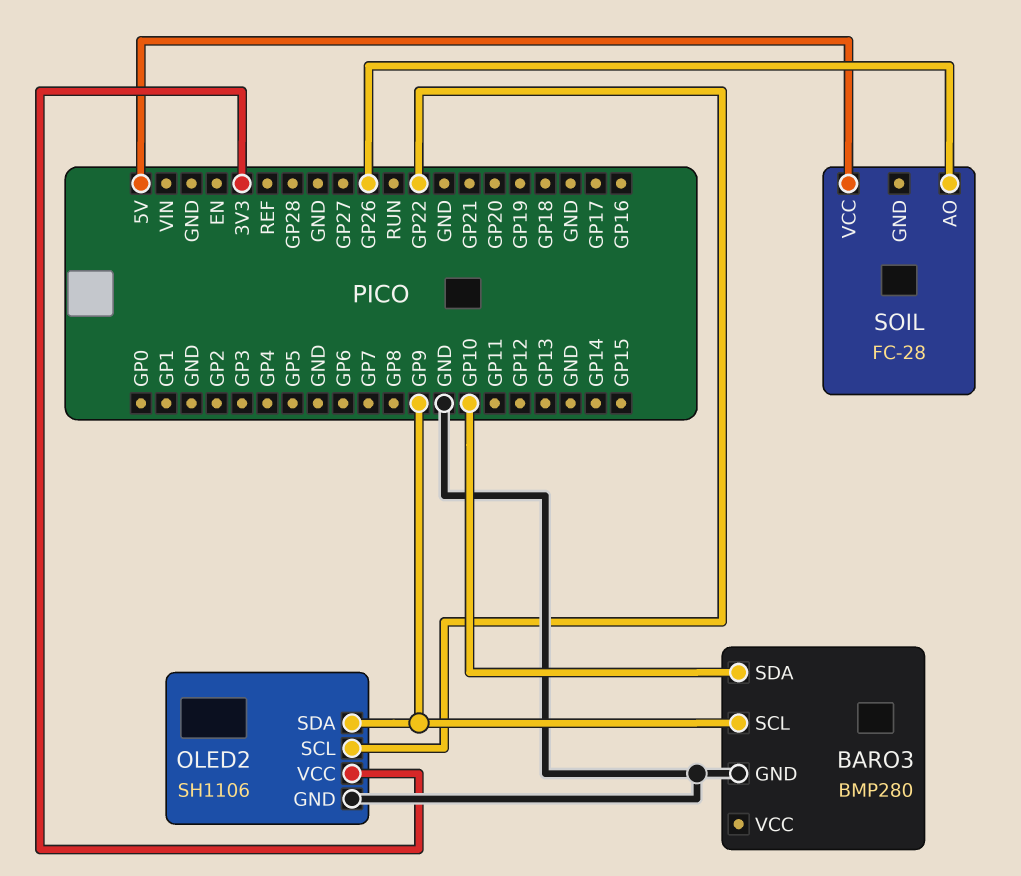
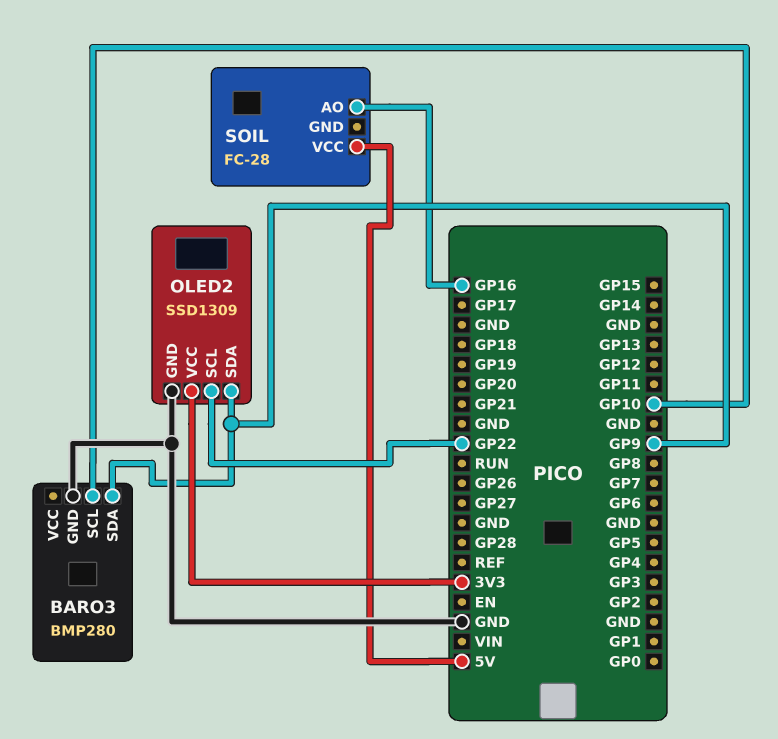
BARO3 pin SCL: GP9 -> GP10
BARO3 pin SDA: GP10 -> GP9
OLED2: SH1106 -> SSD1309
SOIL pin AO: GP26 -> GP16

